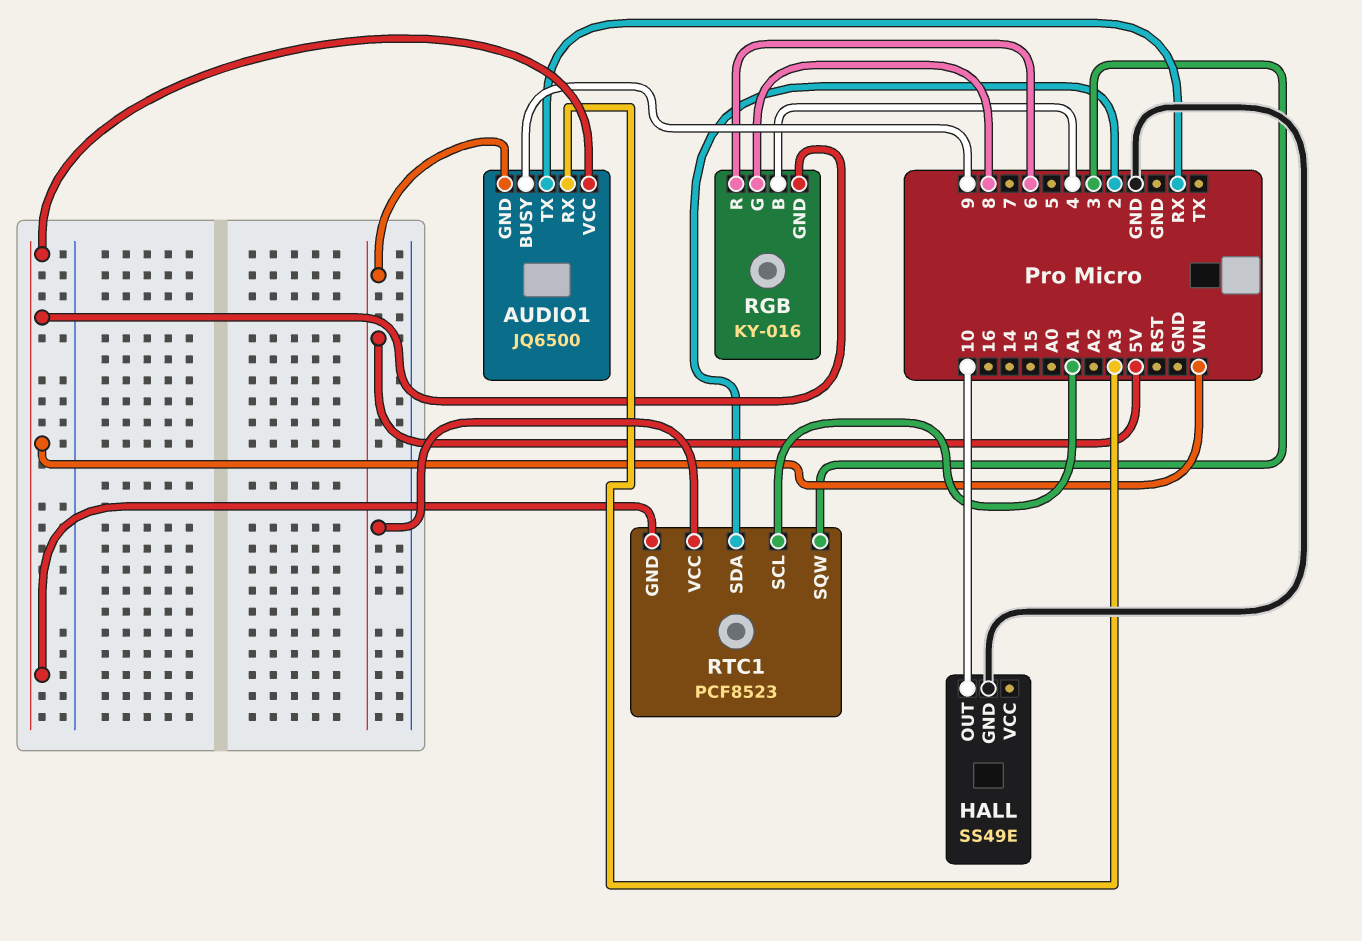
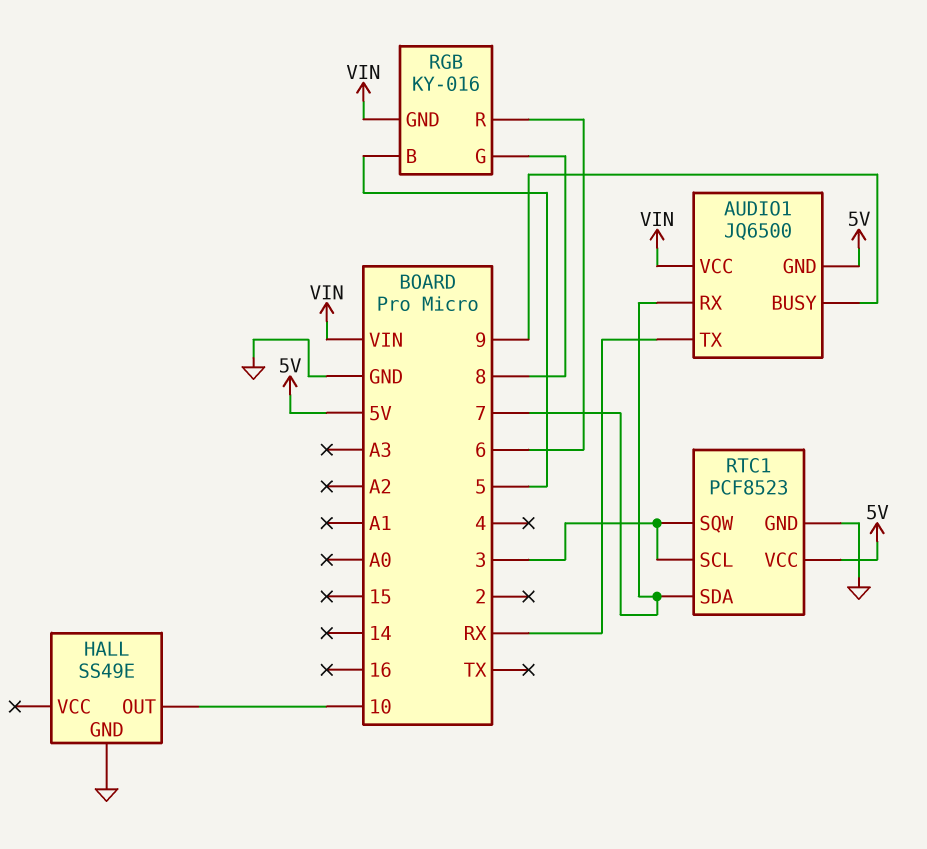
AUDIO1 pin RX: A3 -> 7
RGB pin B: 4 -> 5
RTC1 pin GND: VIN -> GND
RTC1 pin SCL: A1 -> 3
RTC1 pin SDA: 2 -> 7

